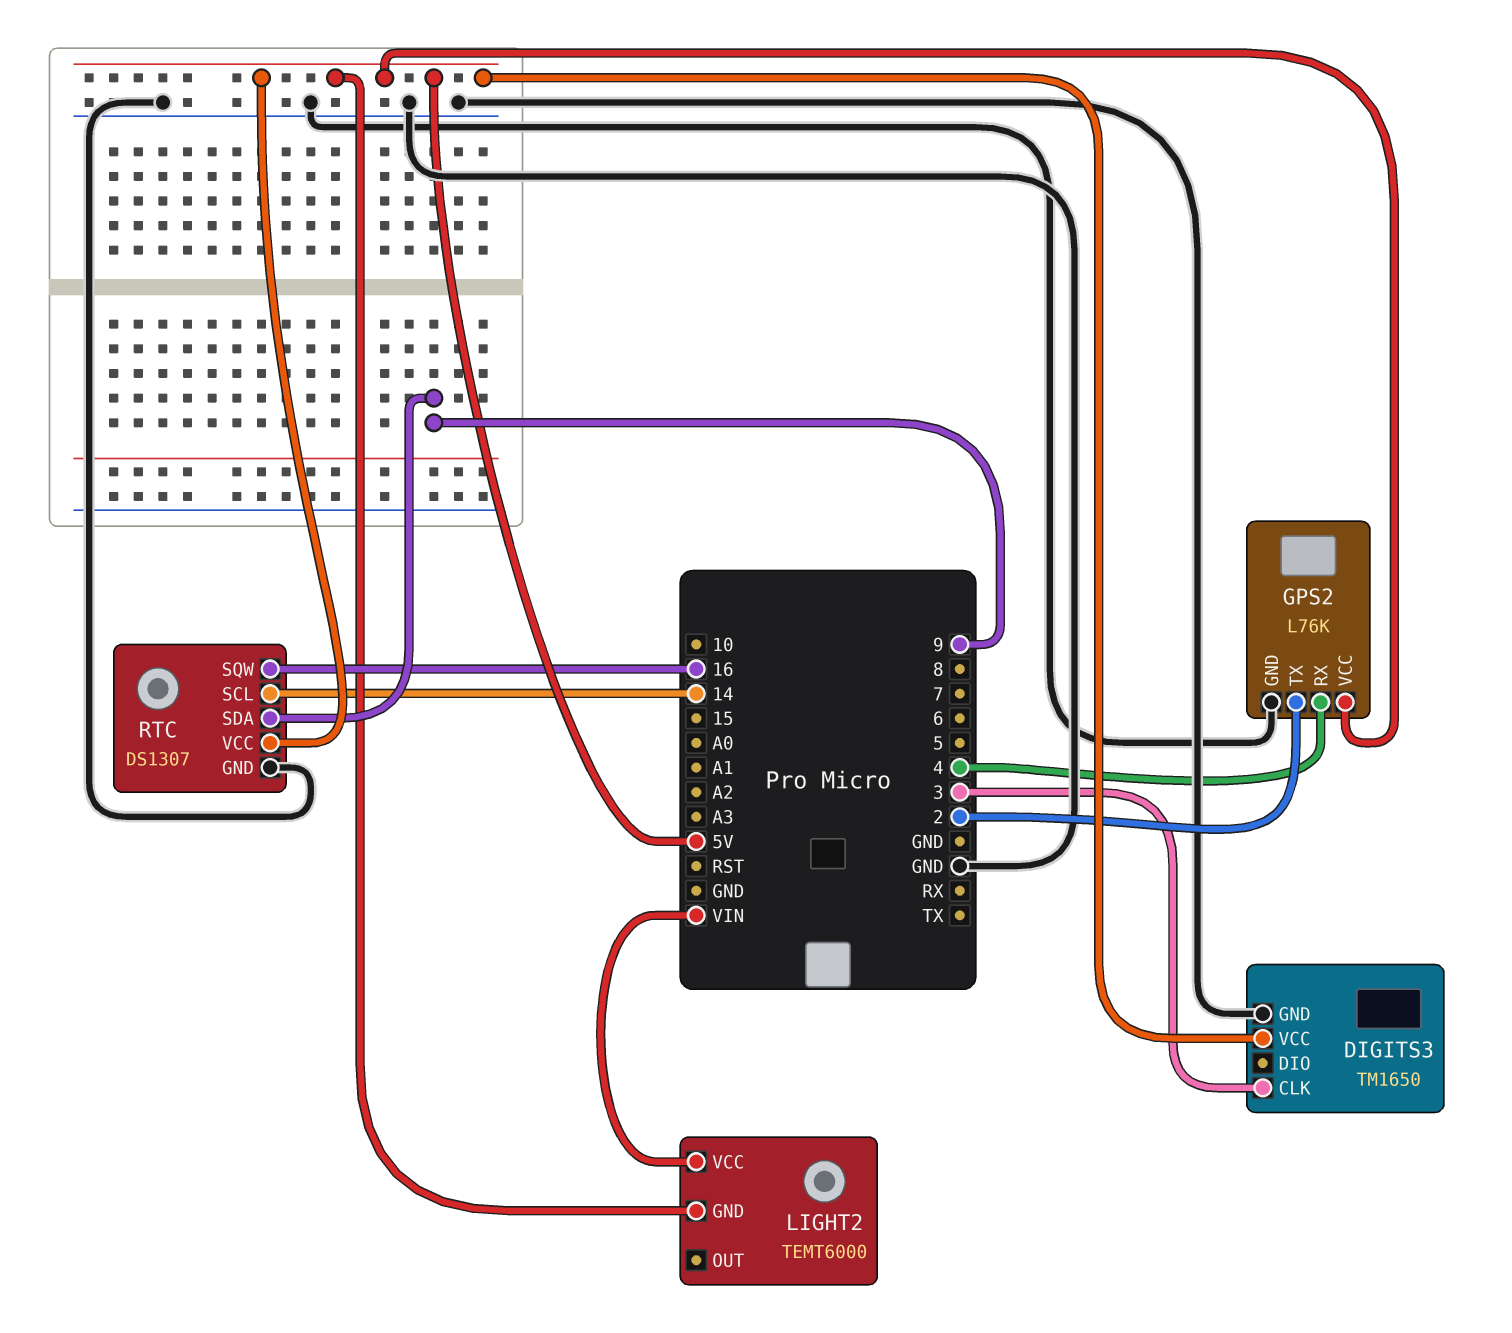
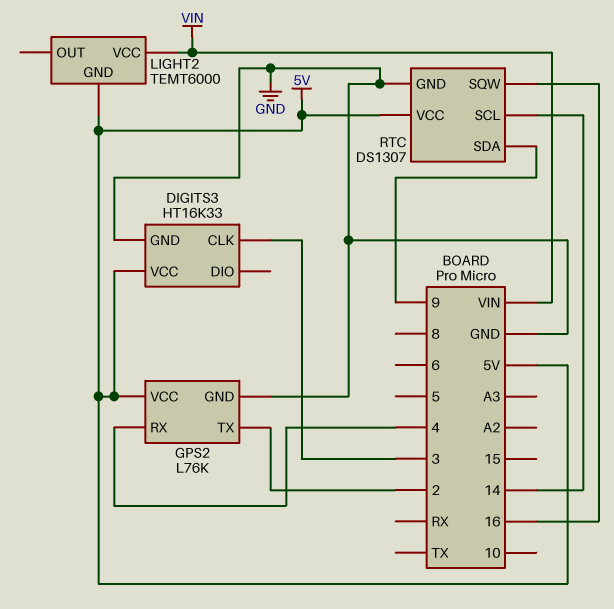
DIGITS3: TM1650 -> HT16K33

